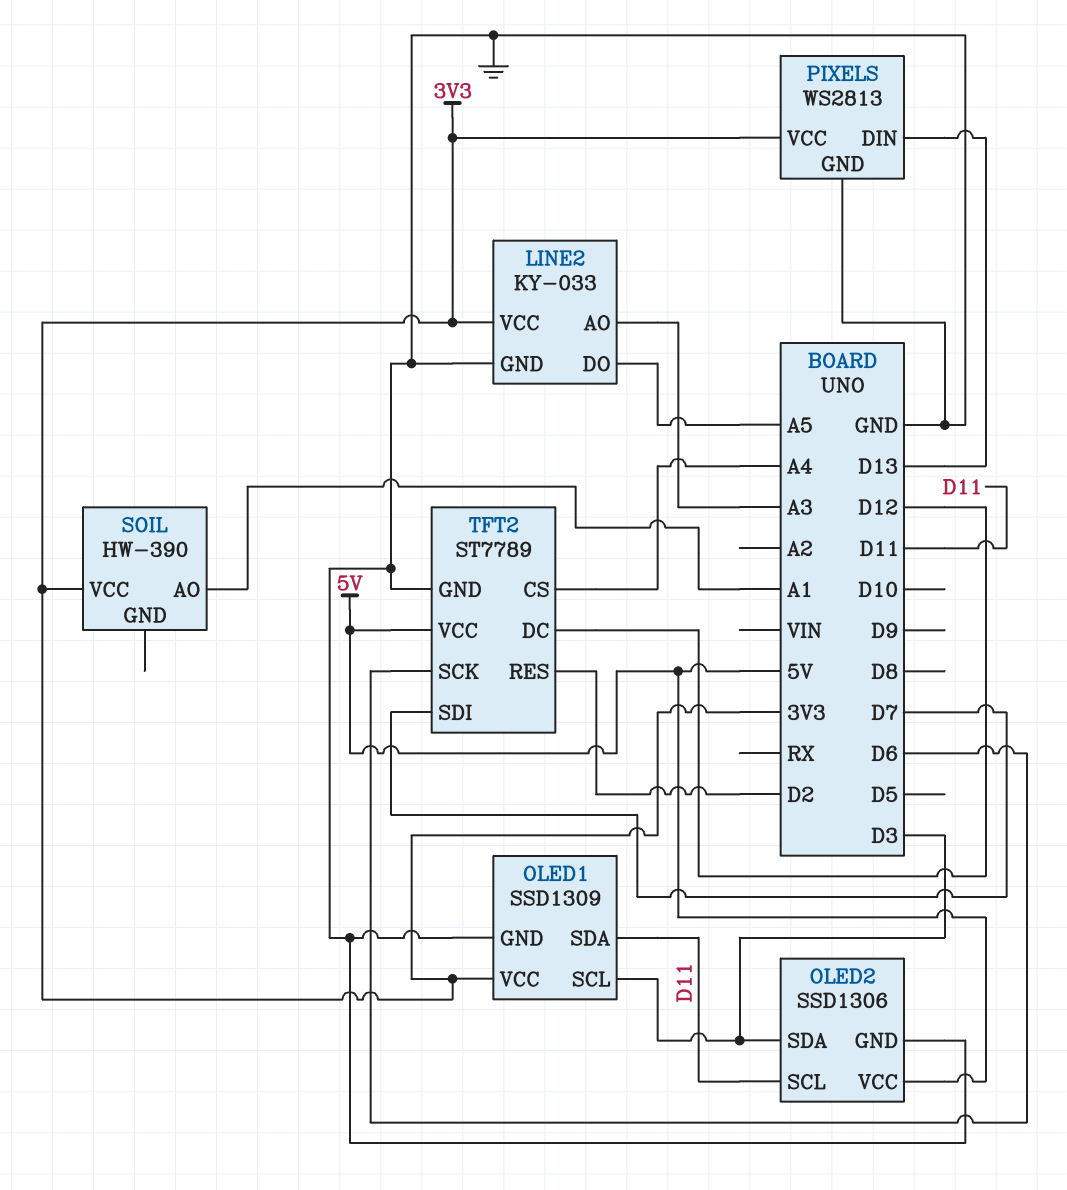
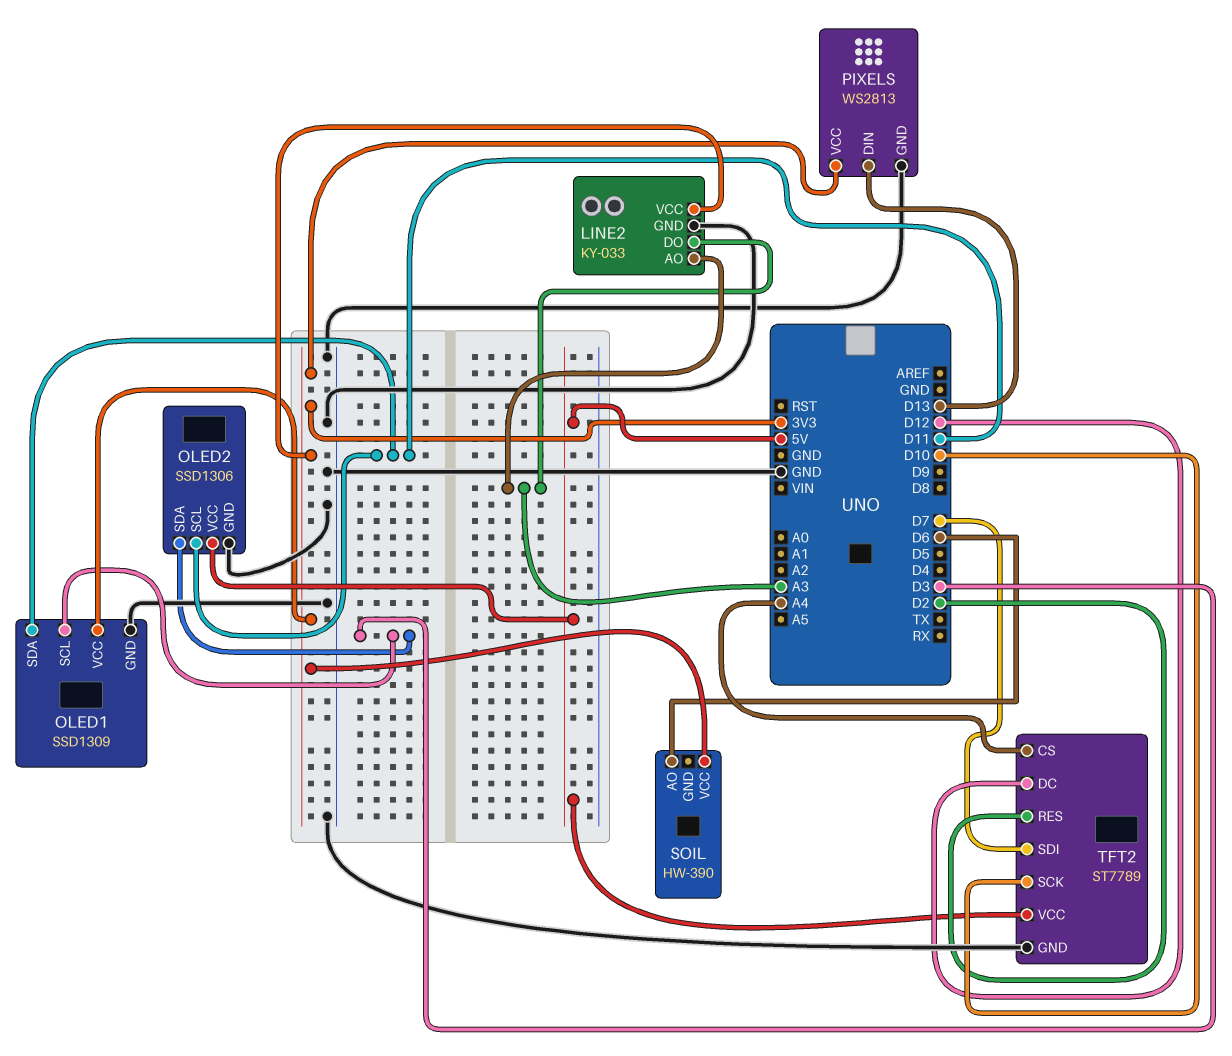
LINE2 pin DO: A5 -> A3
SOIL pin AO: A1 -> D6
TFT2 pin SCK: D6 -> D10

